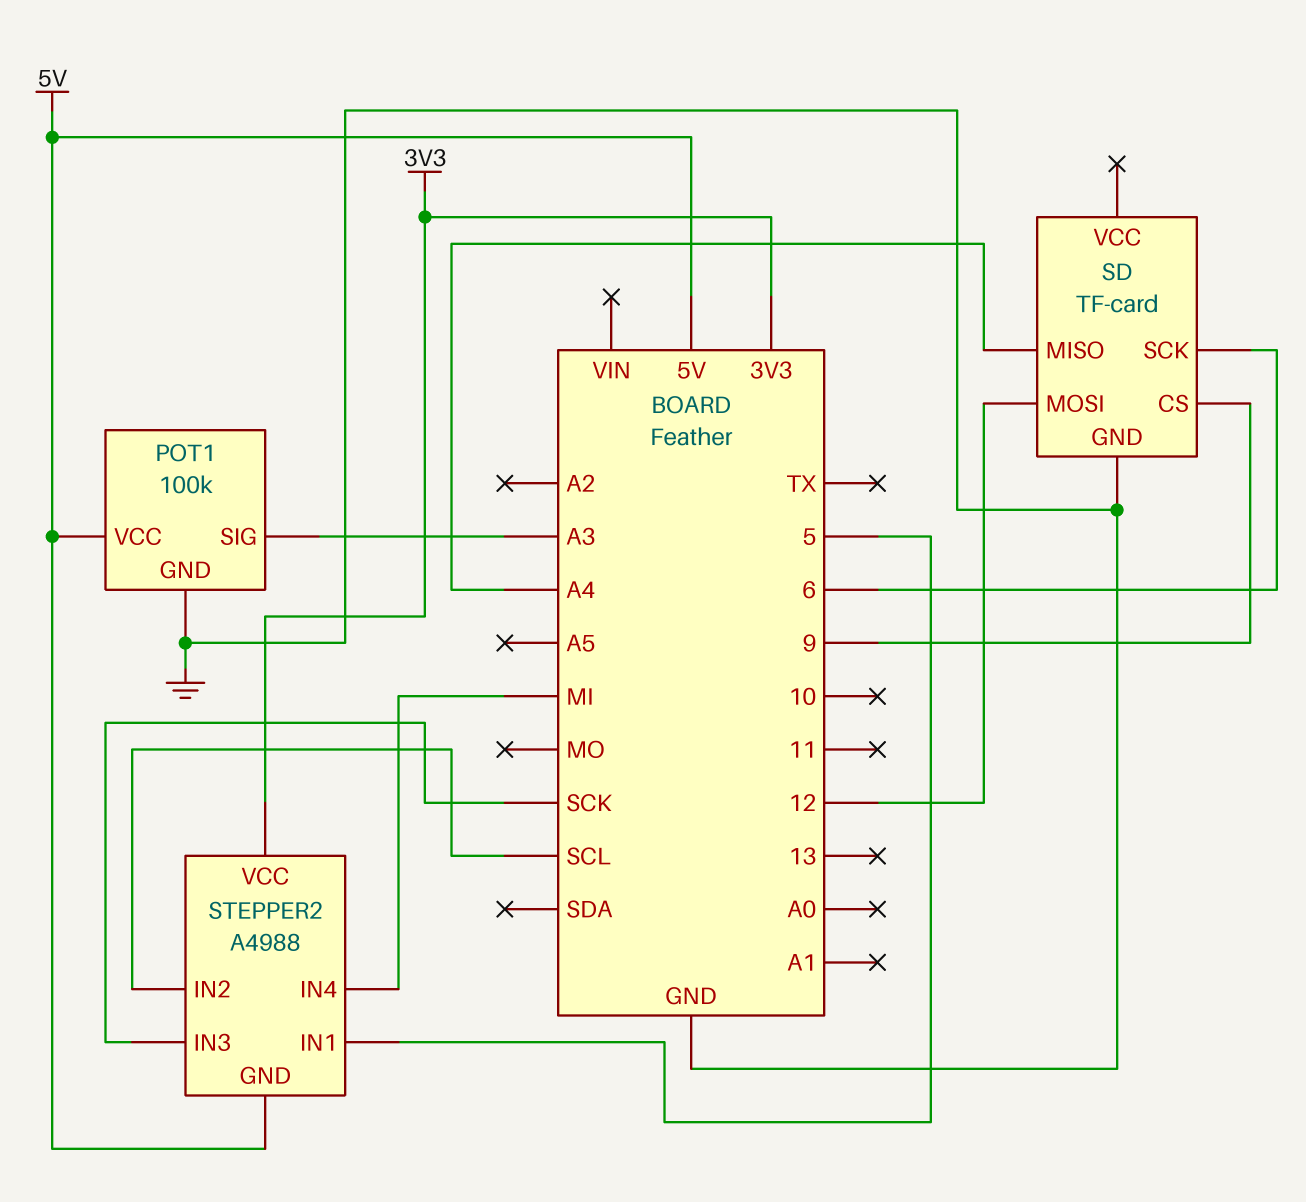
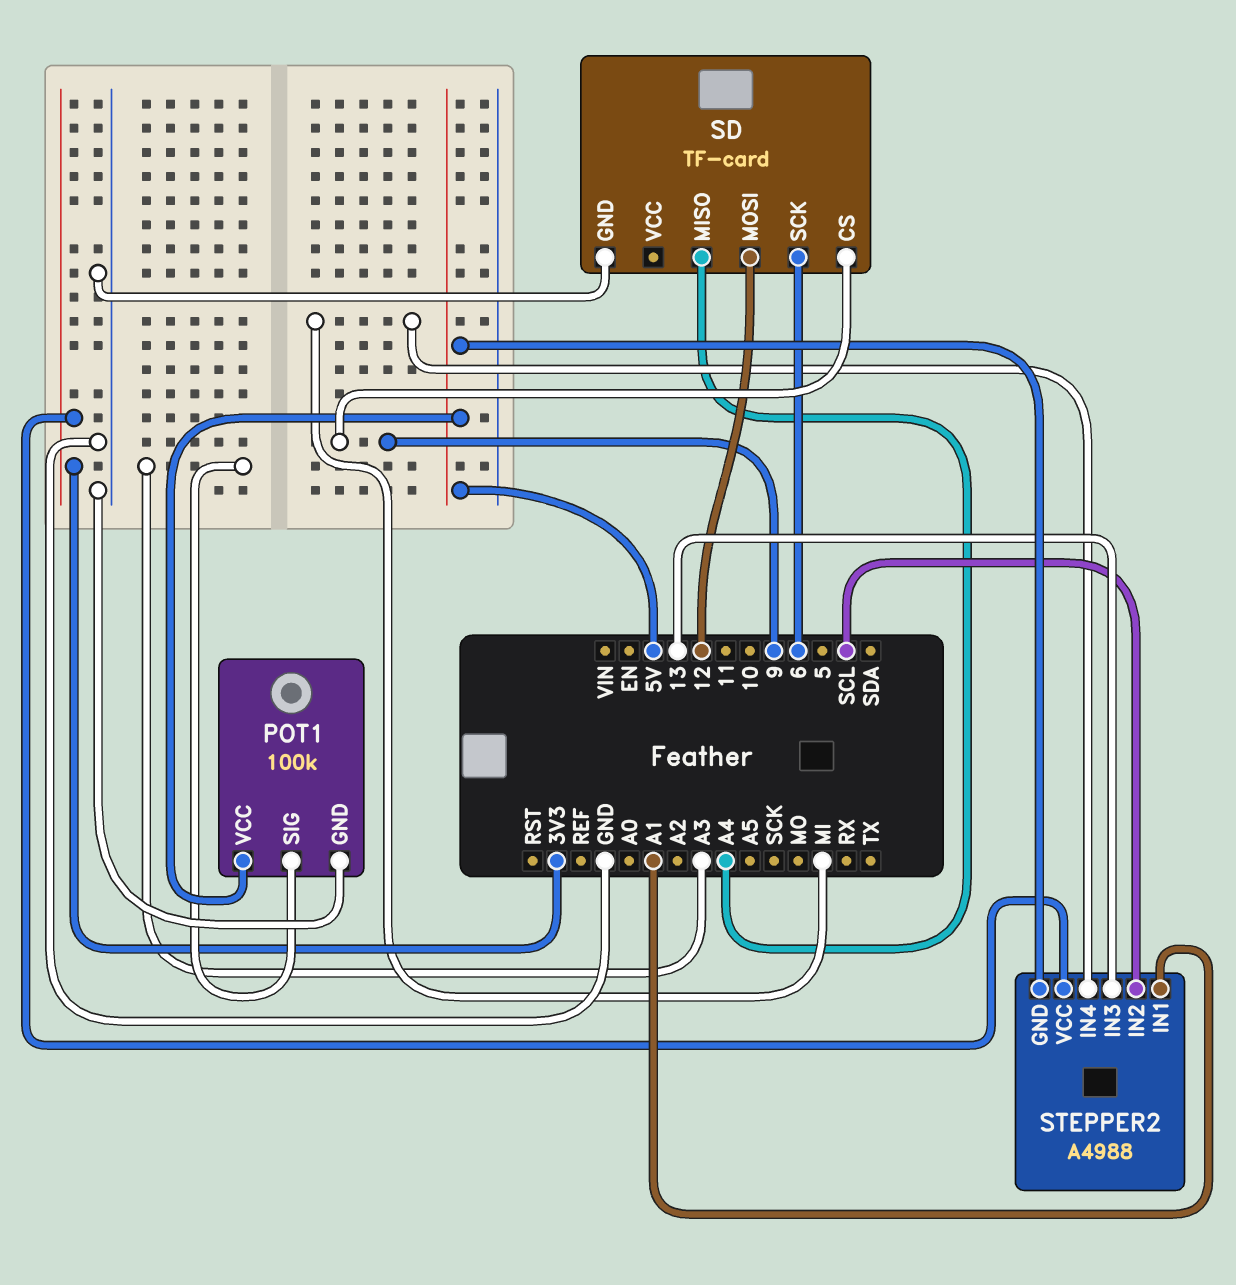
STEPPER2 pin IN1: 5 -> A1
STEPPER2 pin IN3: SCK -> 13

